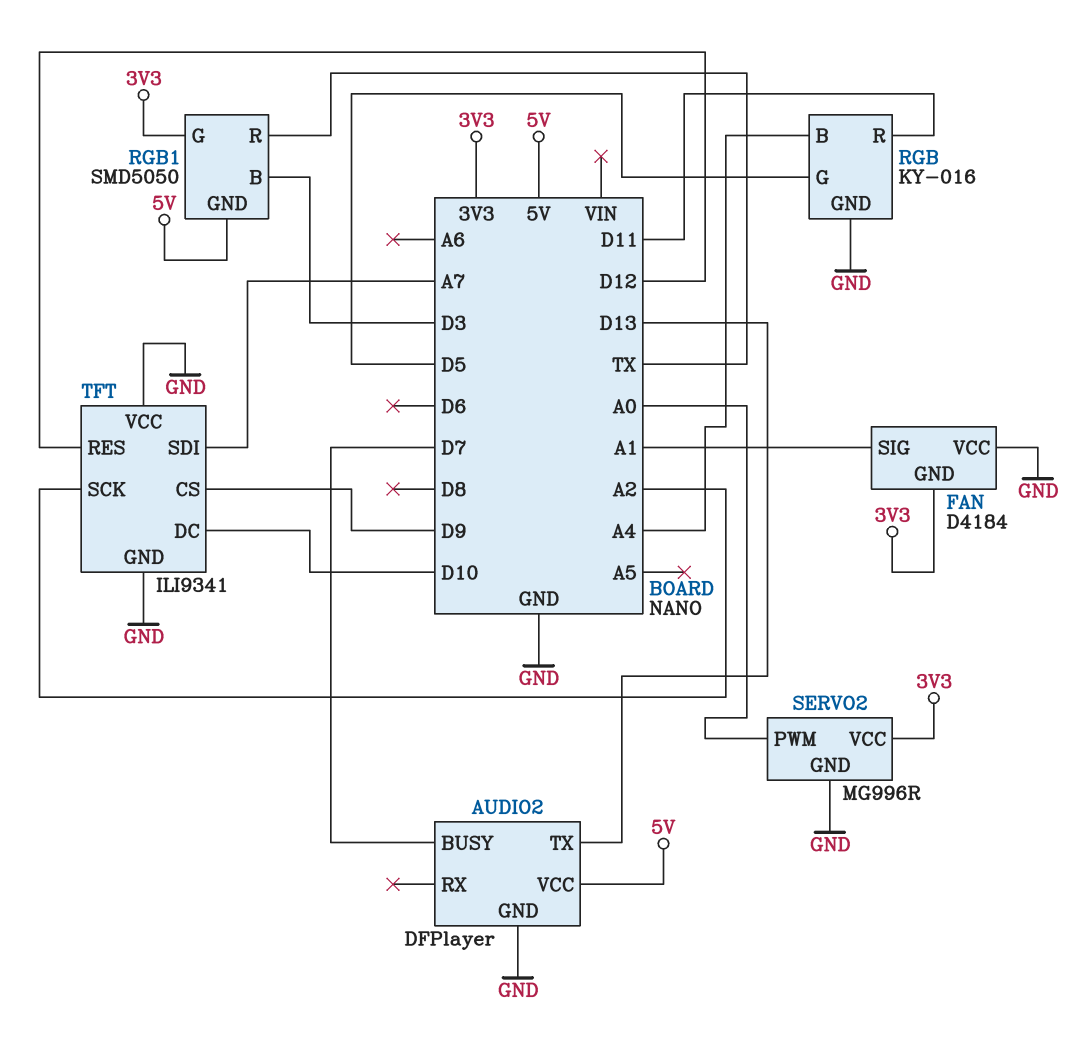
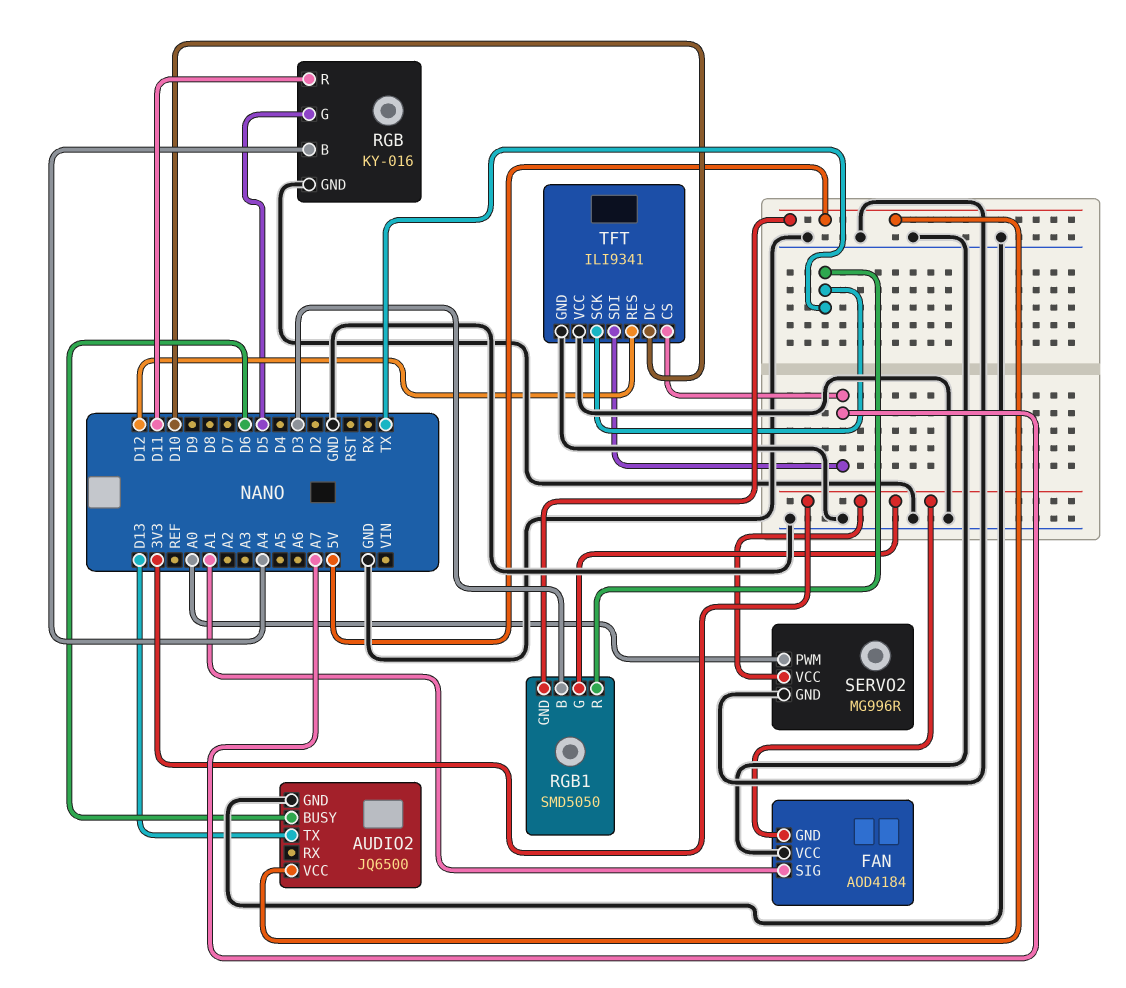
AUDIO2: DFPlayer -> JQ6500
AUDIO2 pin BUSY: D7 -> D6
FAN: D4184 -> AOD4184
TFT pin CS: D9 -> A7
TFT pin SCK: A2 -> TX

